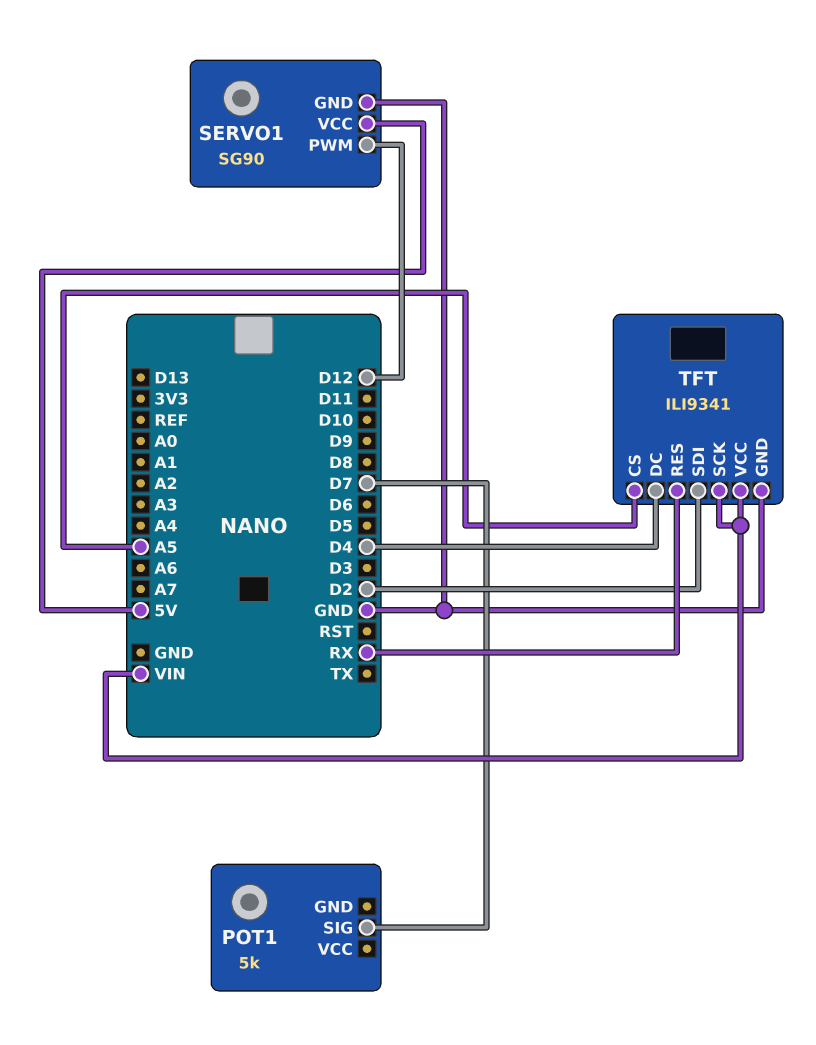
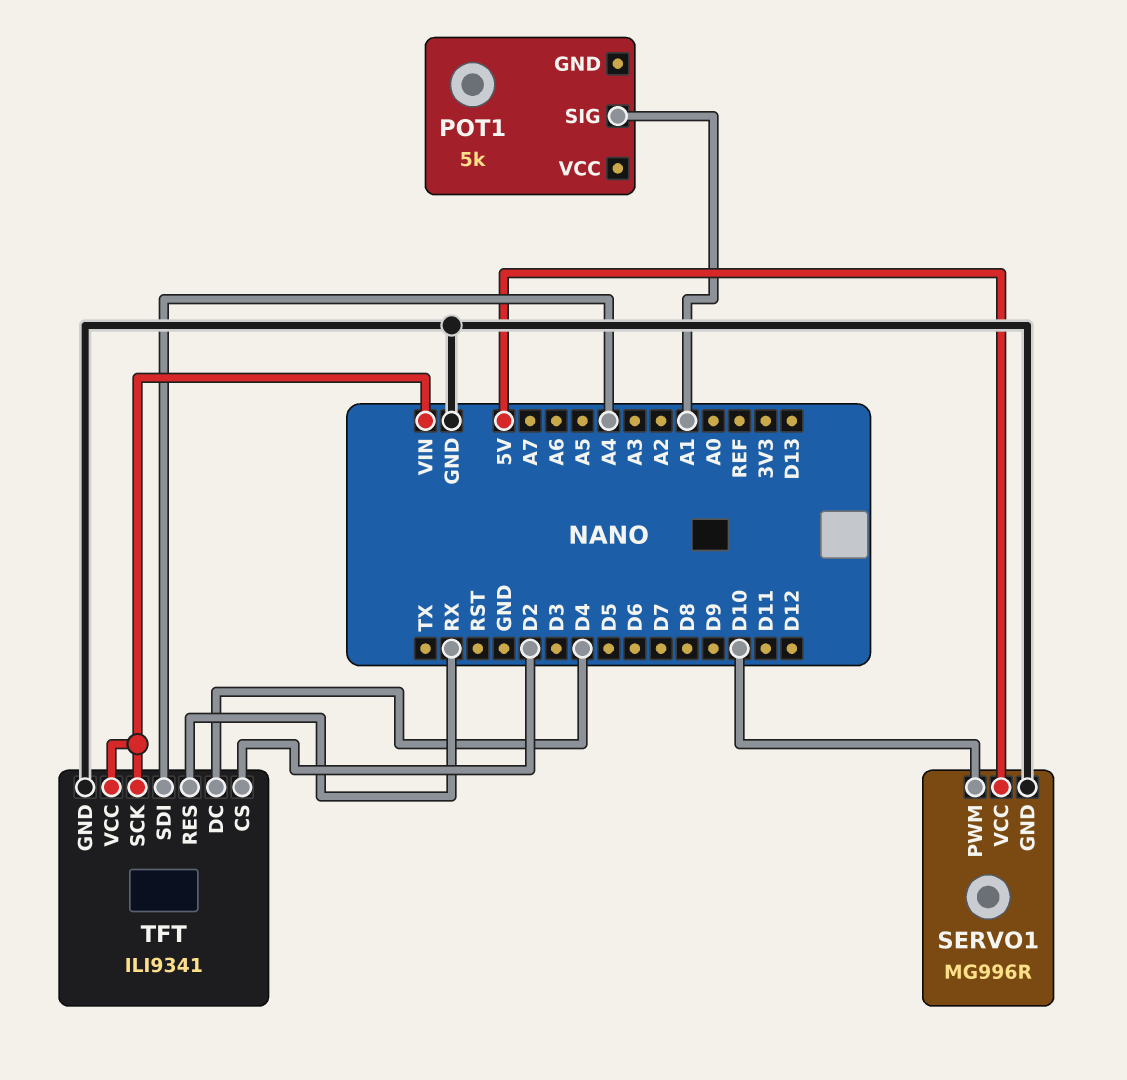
POT1 pin SIG: D7 -> A1
SERVO1: SG90 -> MG996R
SERVO1 pin PWM: D12 -> D10
TFT pin CS: A5 -> D2
TFT pin SDI: D2 -> A4

